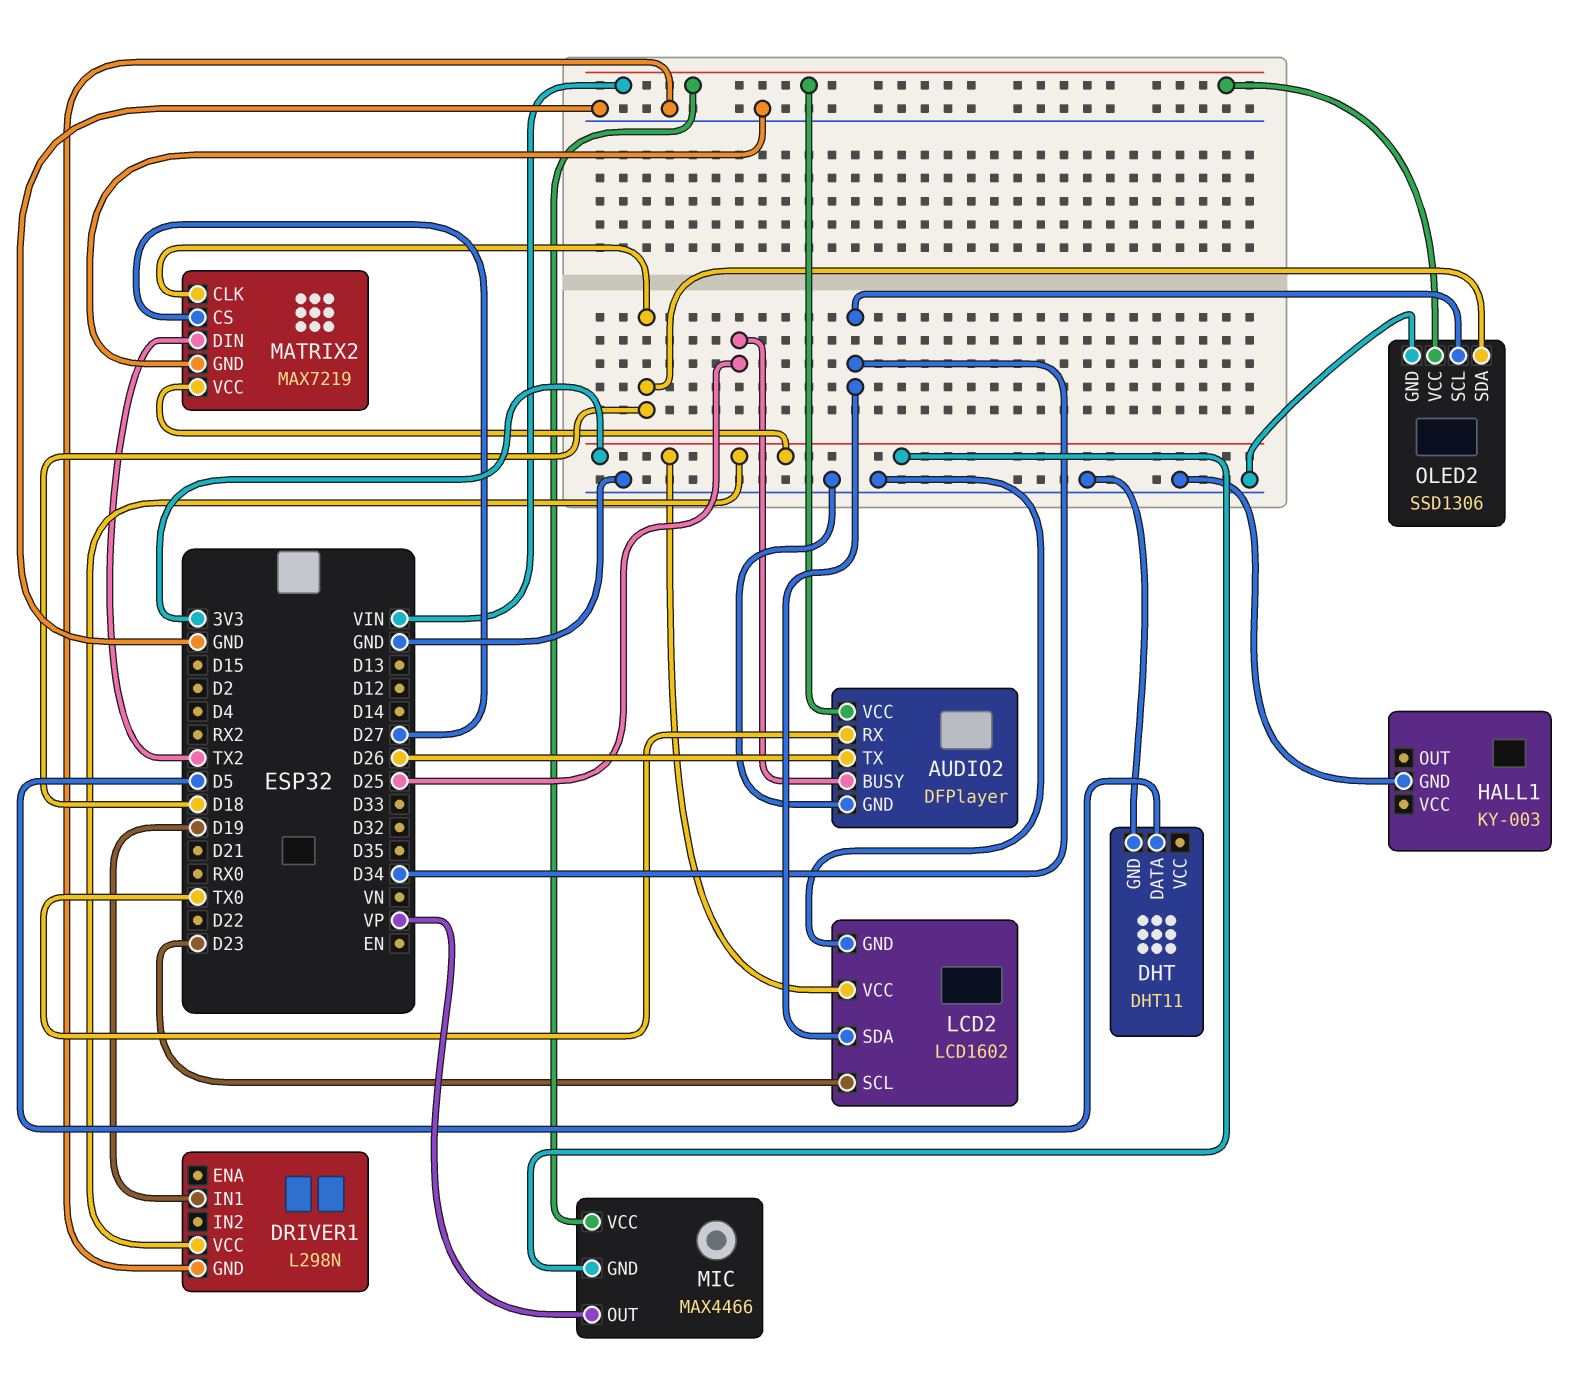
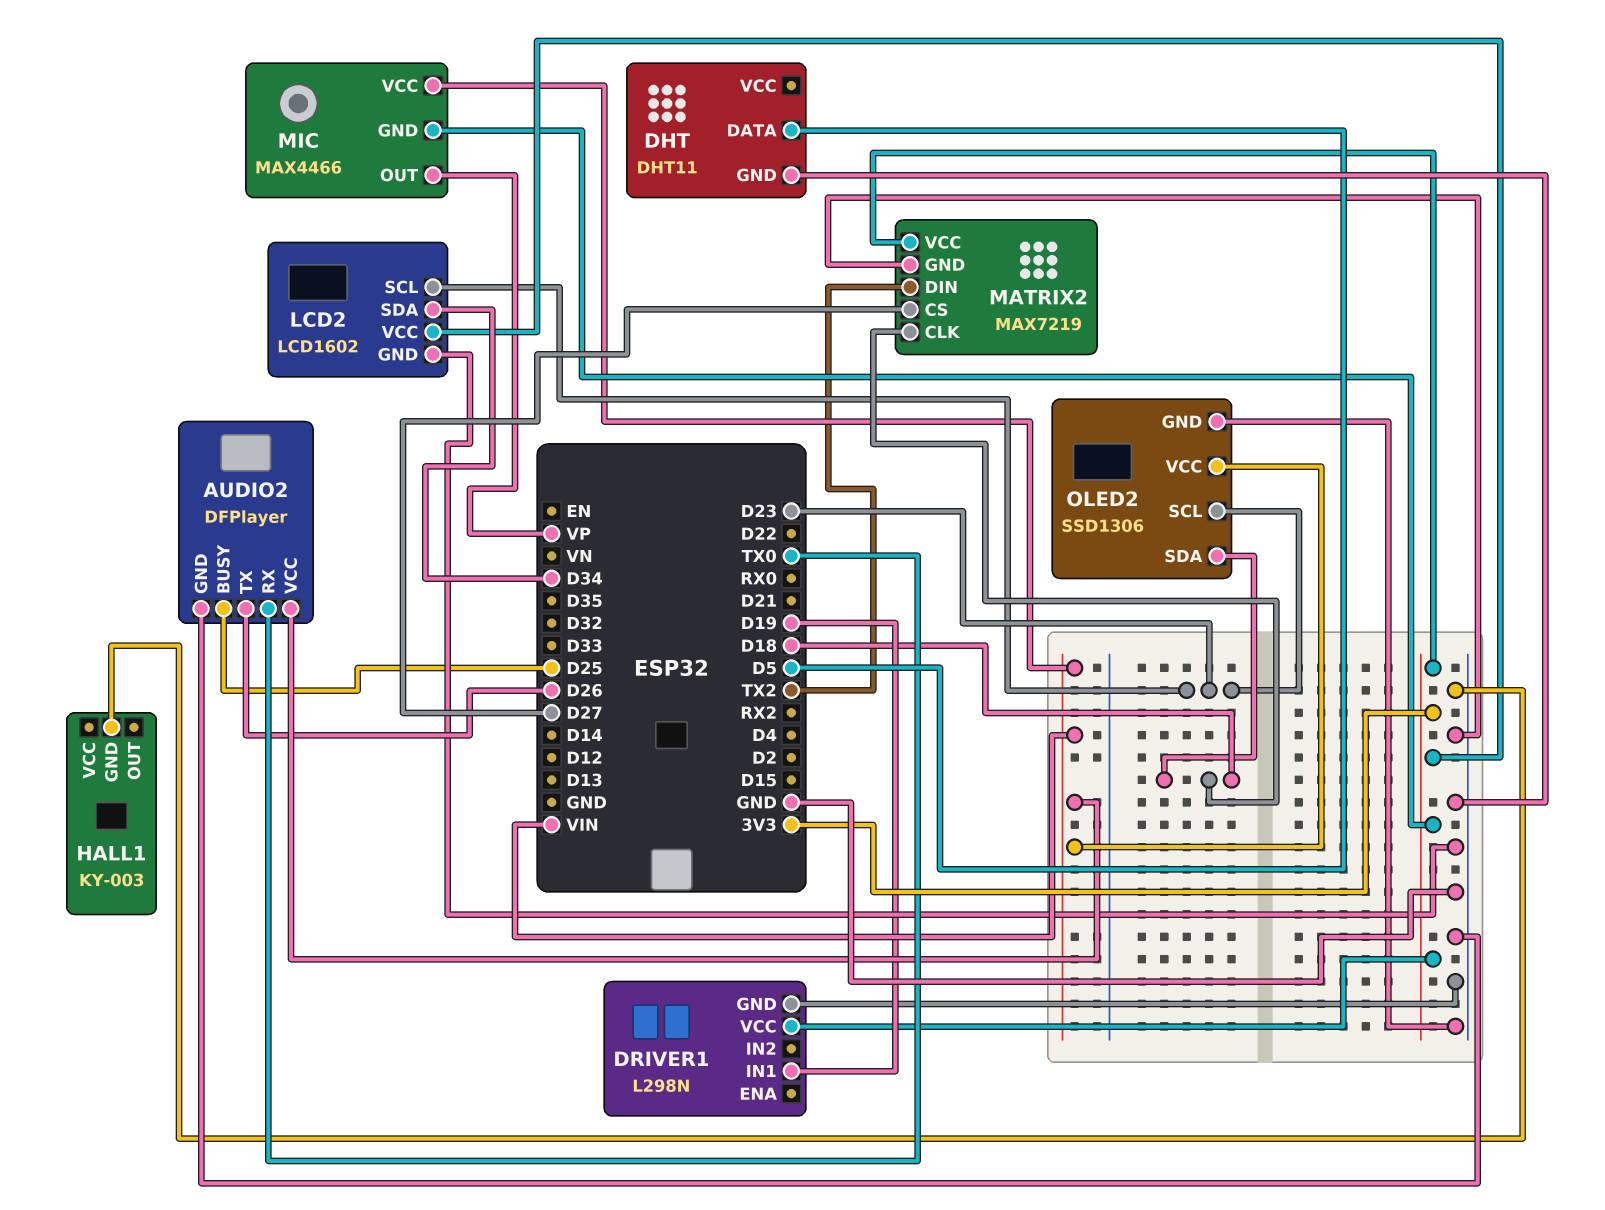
OLED2 pin SCL: D34 -> D23

